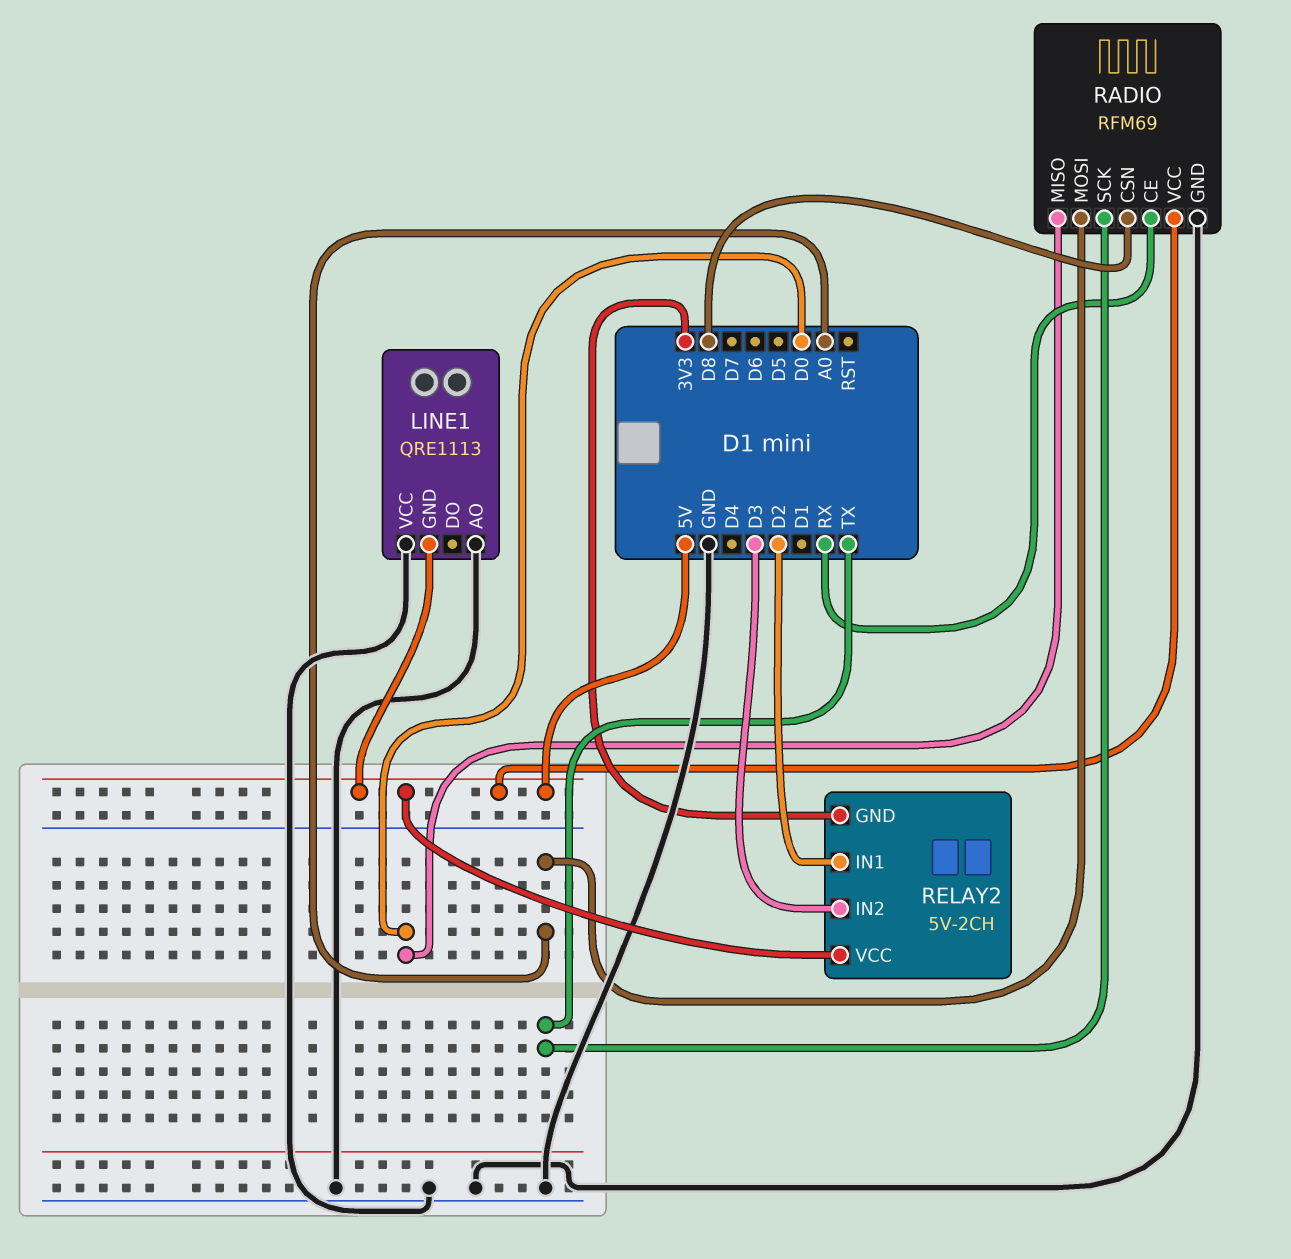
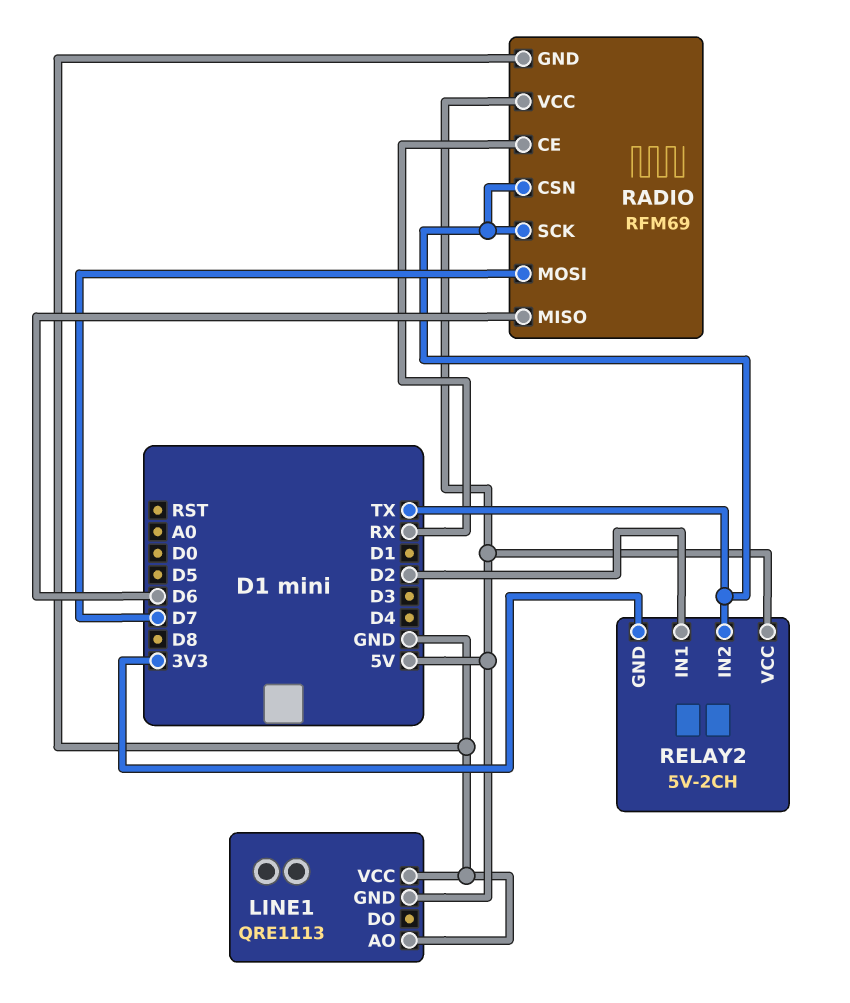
RADIO pin CSN: D8 -> TX
RADIO pin MISO: D0 -> D6
RADIO pin MOSI: A0 -> D7
RELAY2 pin IN2: D3 -> TX

